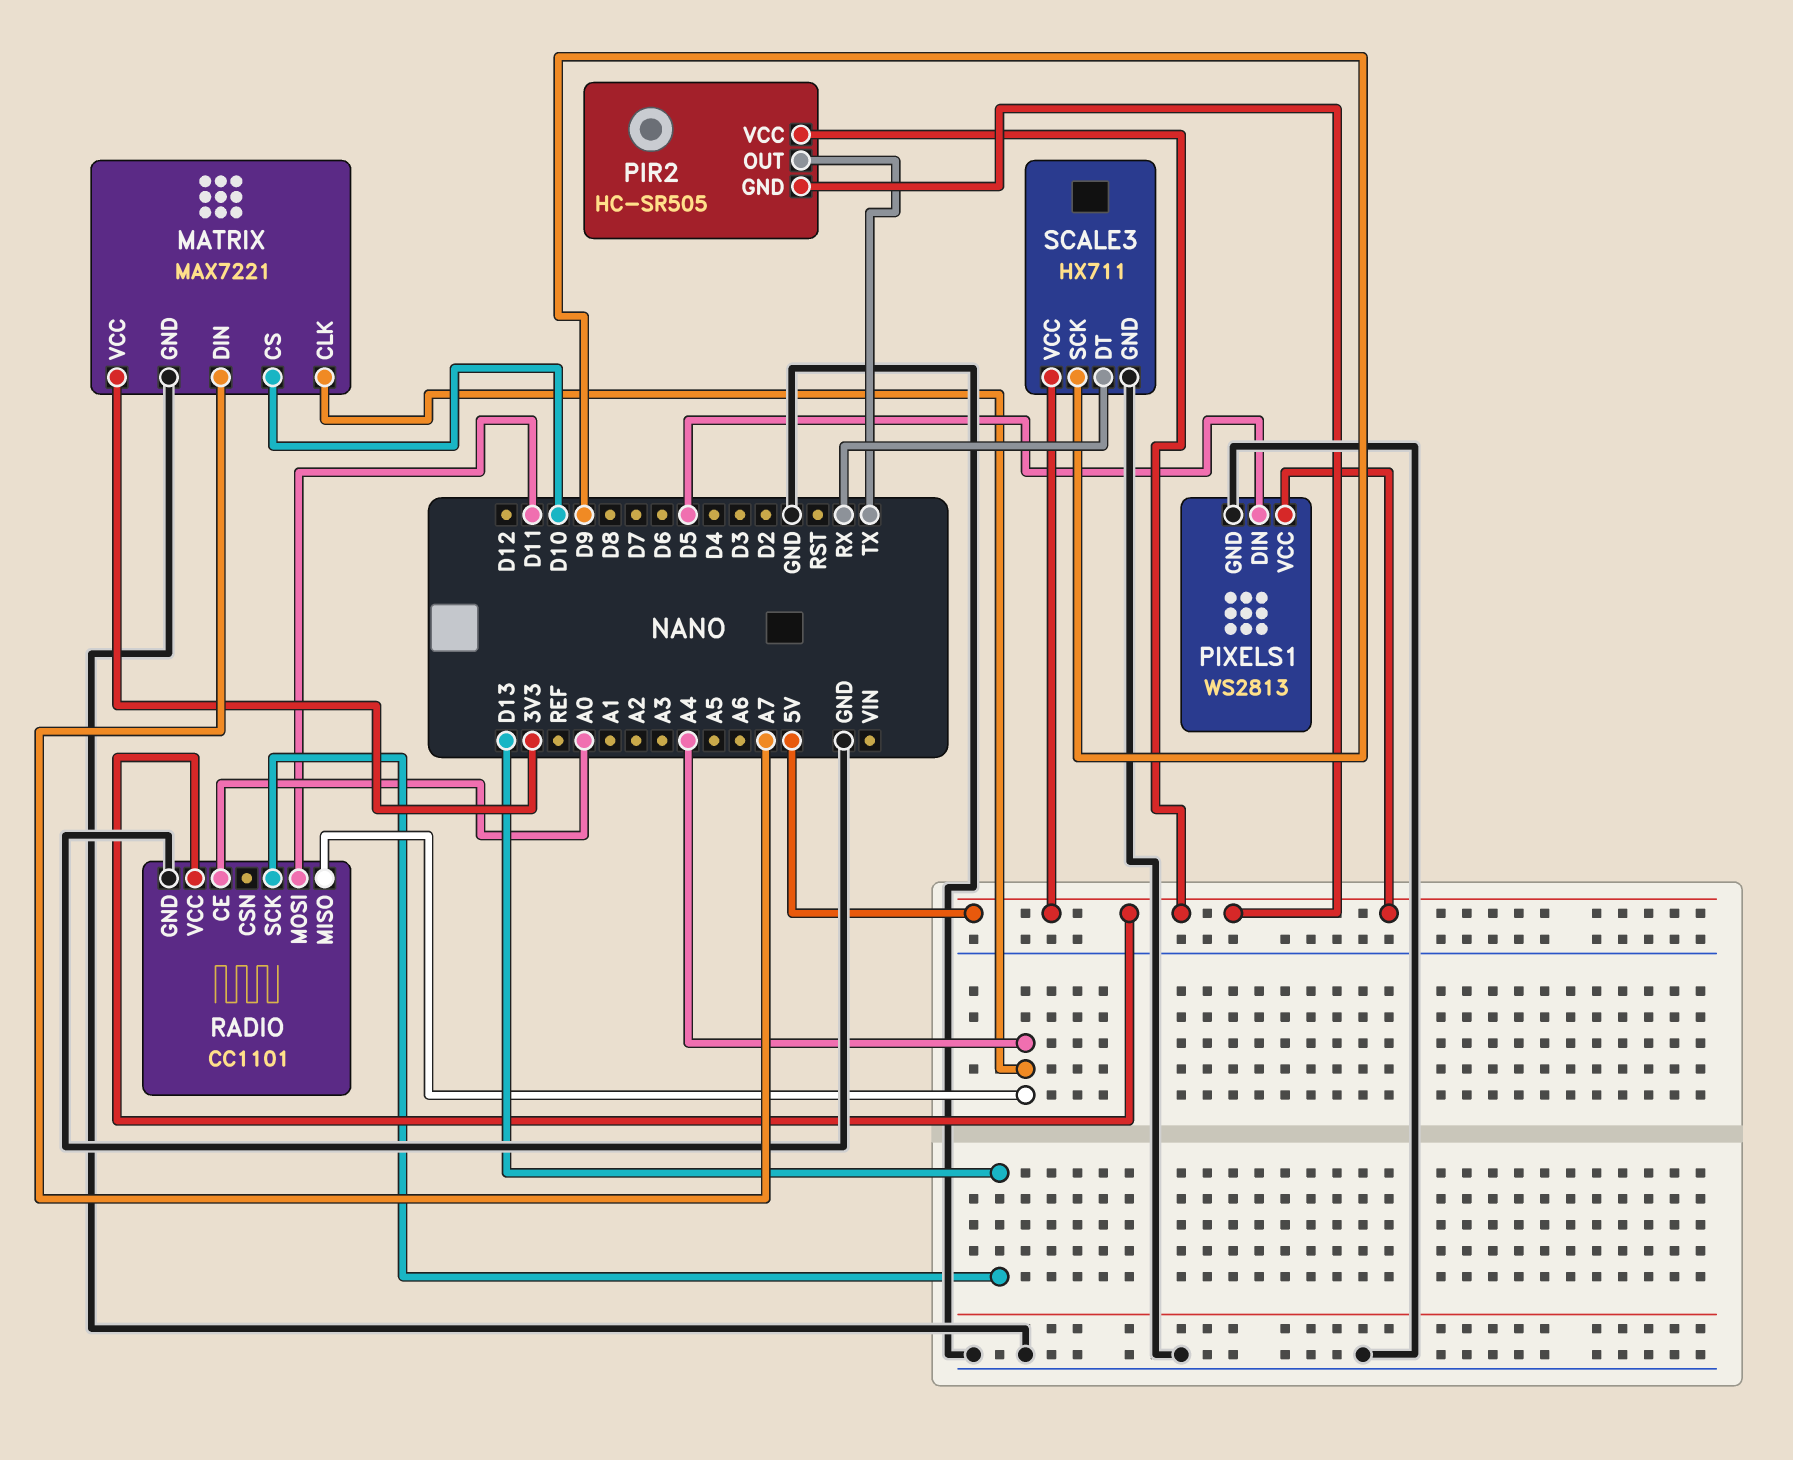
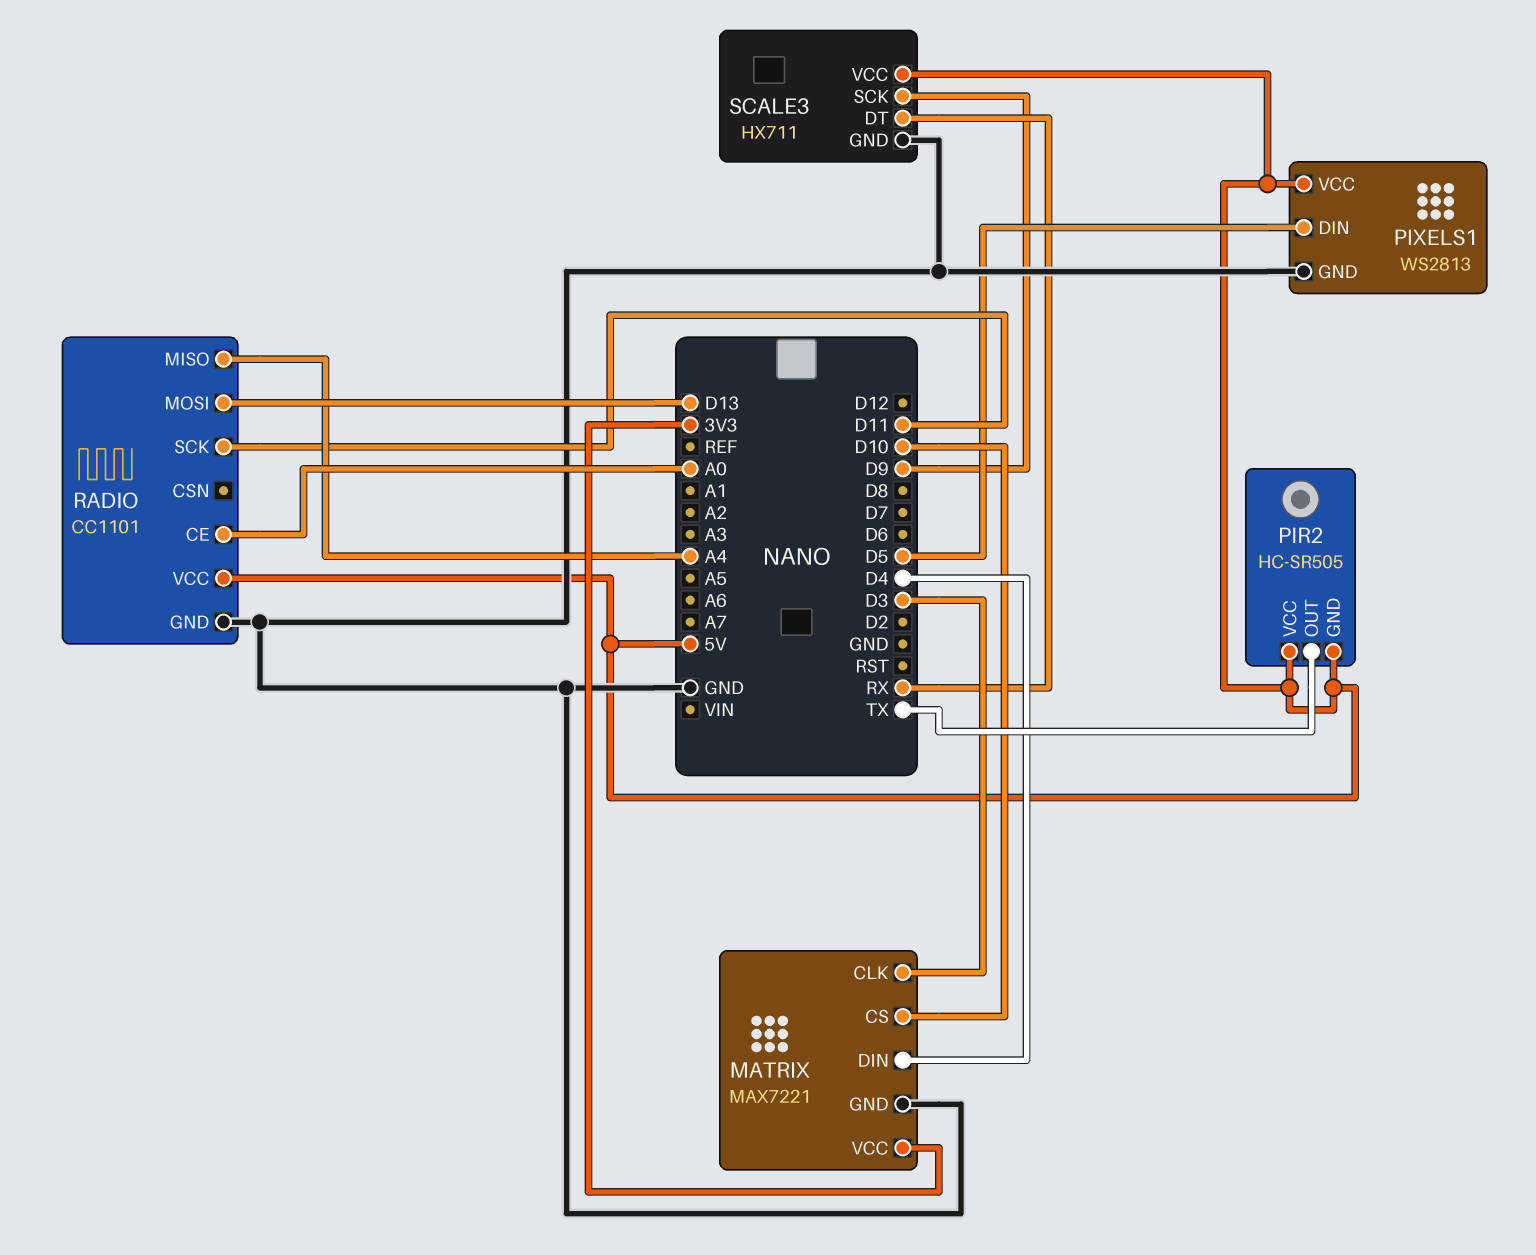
MATRIX pin CLK: A4 -> D3
MATRIX pin DIN: A7 -> D4
RADIO pin MOSI: D11 -> D13
RADIO pin SCK: D13 -> D11

